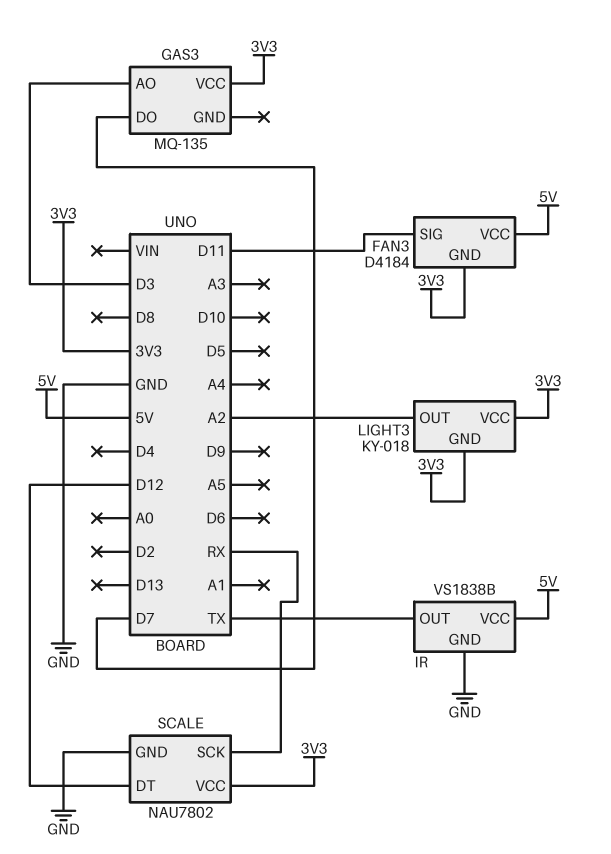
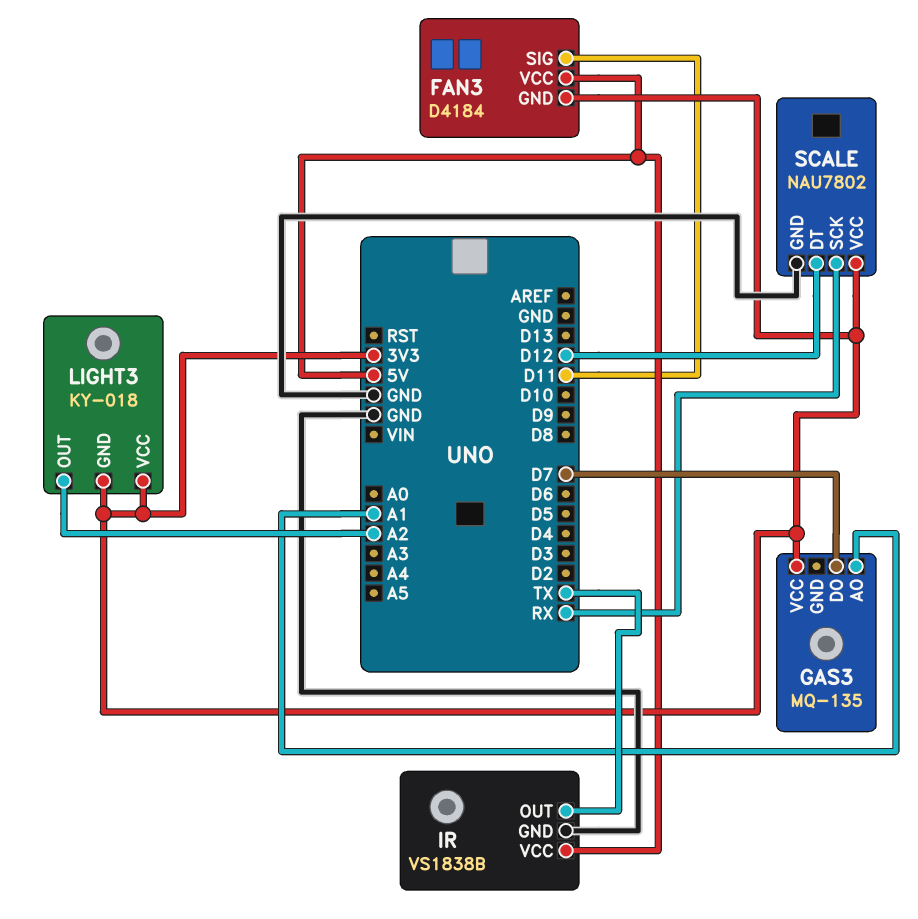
GAS3 pin AO: D3 -> A1

